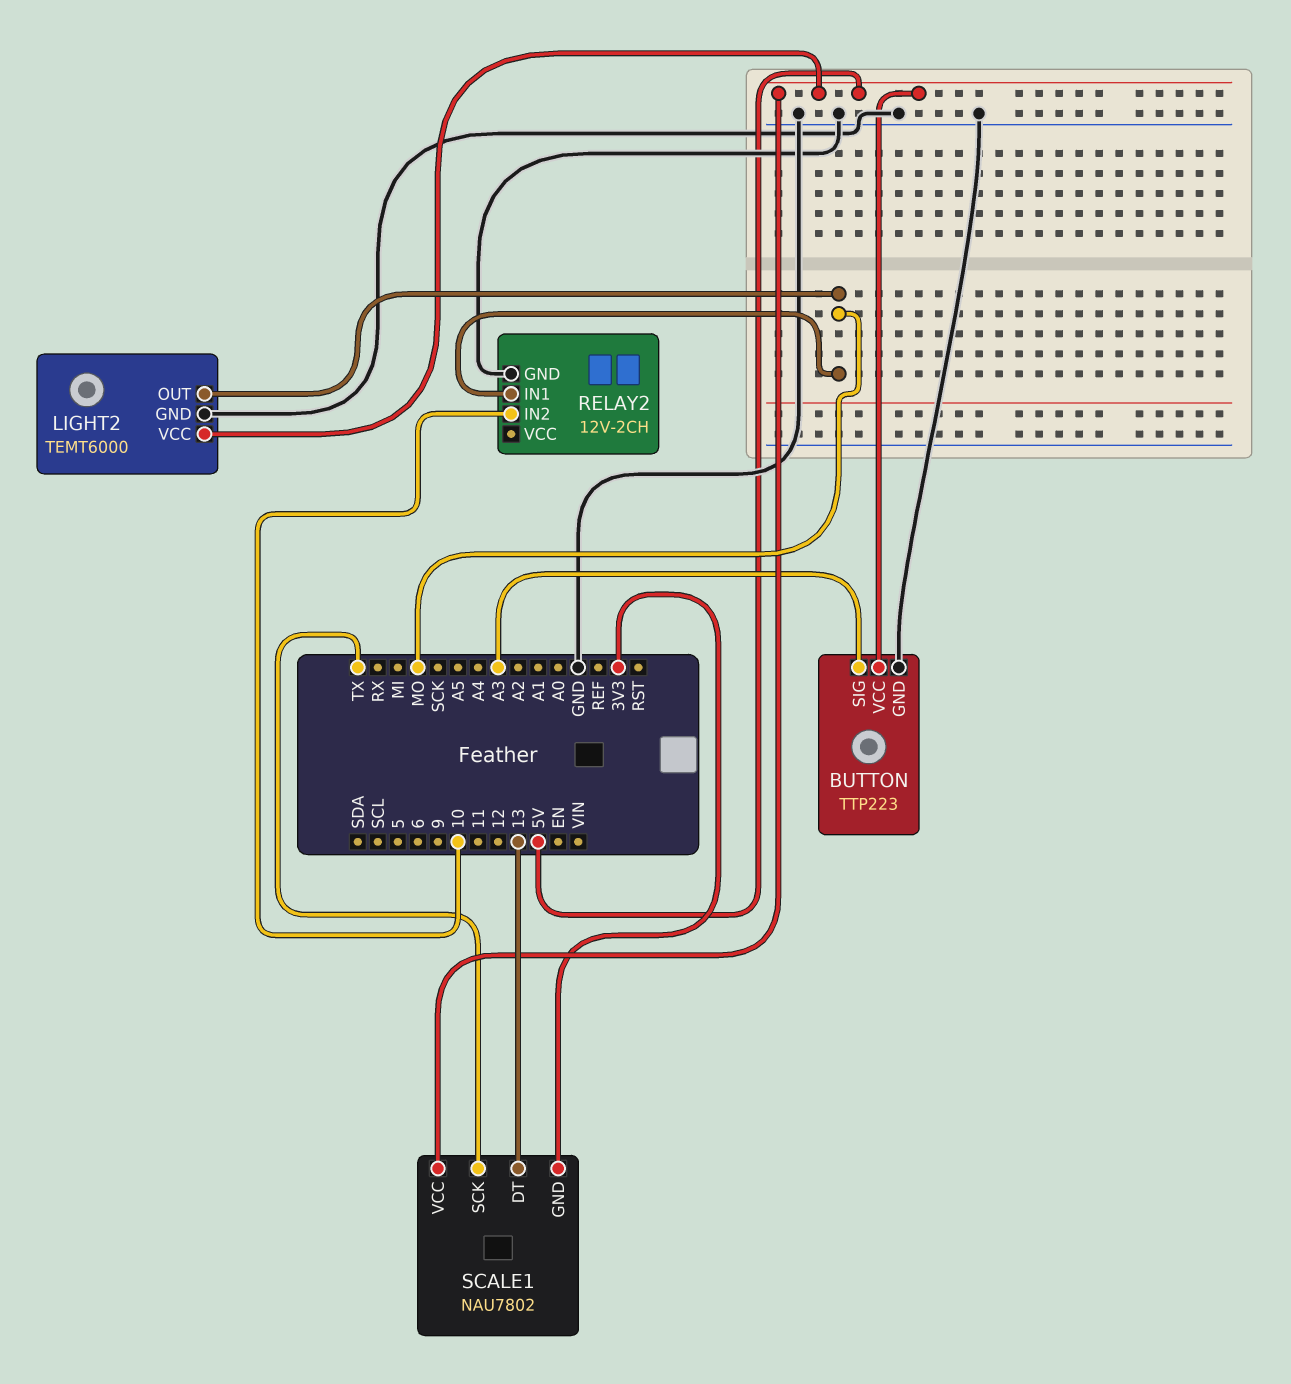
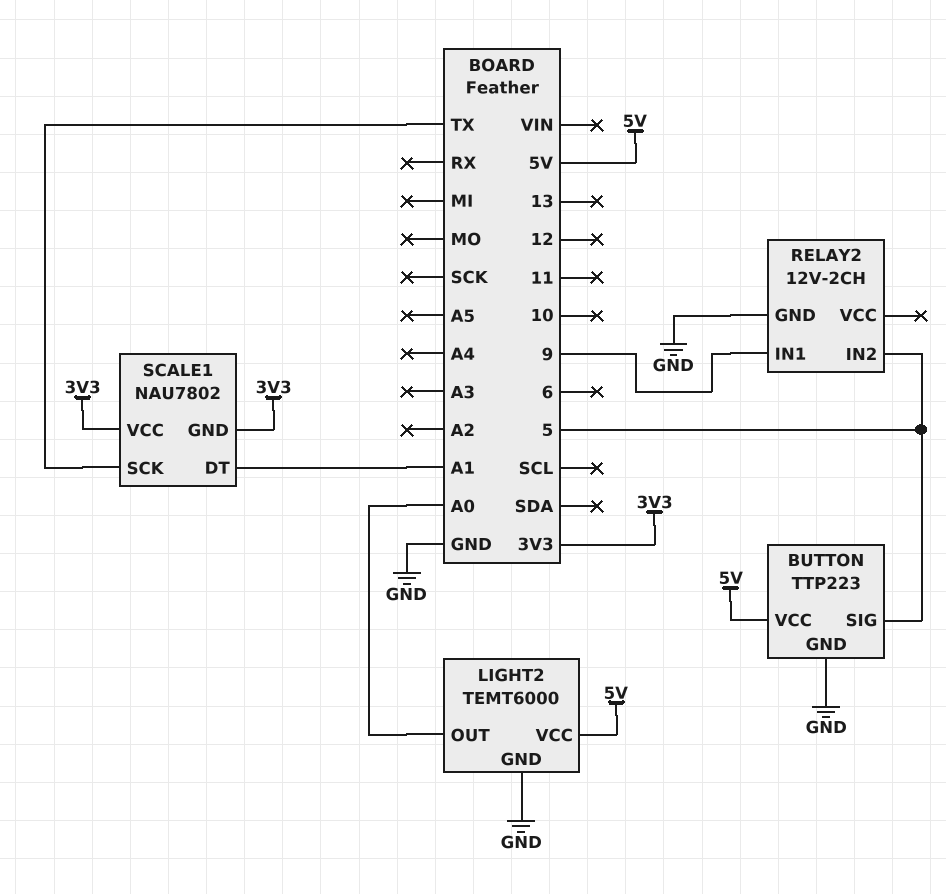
BUTTON pin SIG: A3 -> 5
LIGHT2 pin OUT: MO -> A0
RELAY2 pin IN1: MO -> 9
RELAY2 pin IN2: 10 -> 5
SCALE1 pin DT: 13 -> A1
SCALE1 pin VCC: 5V -> 3V3

